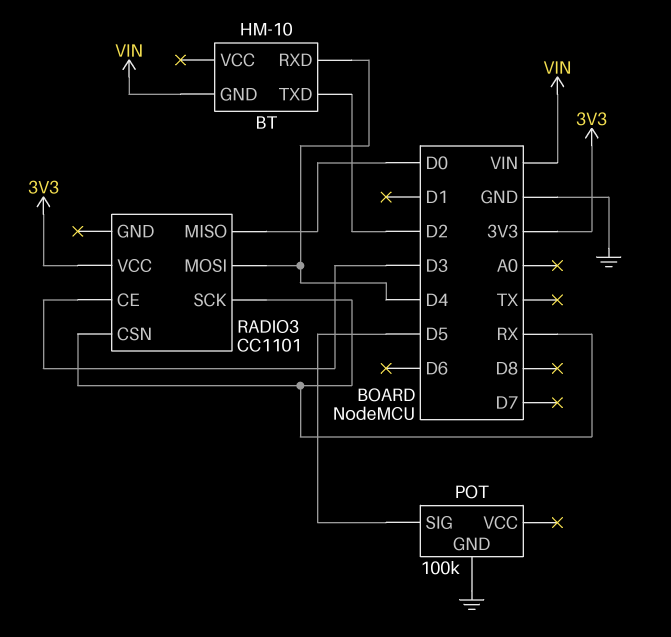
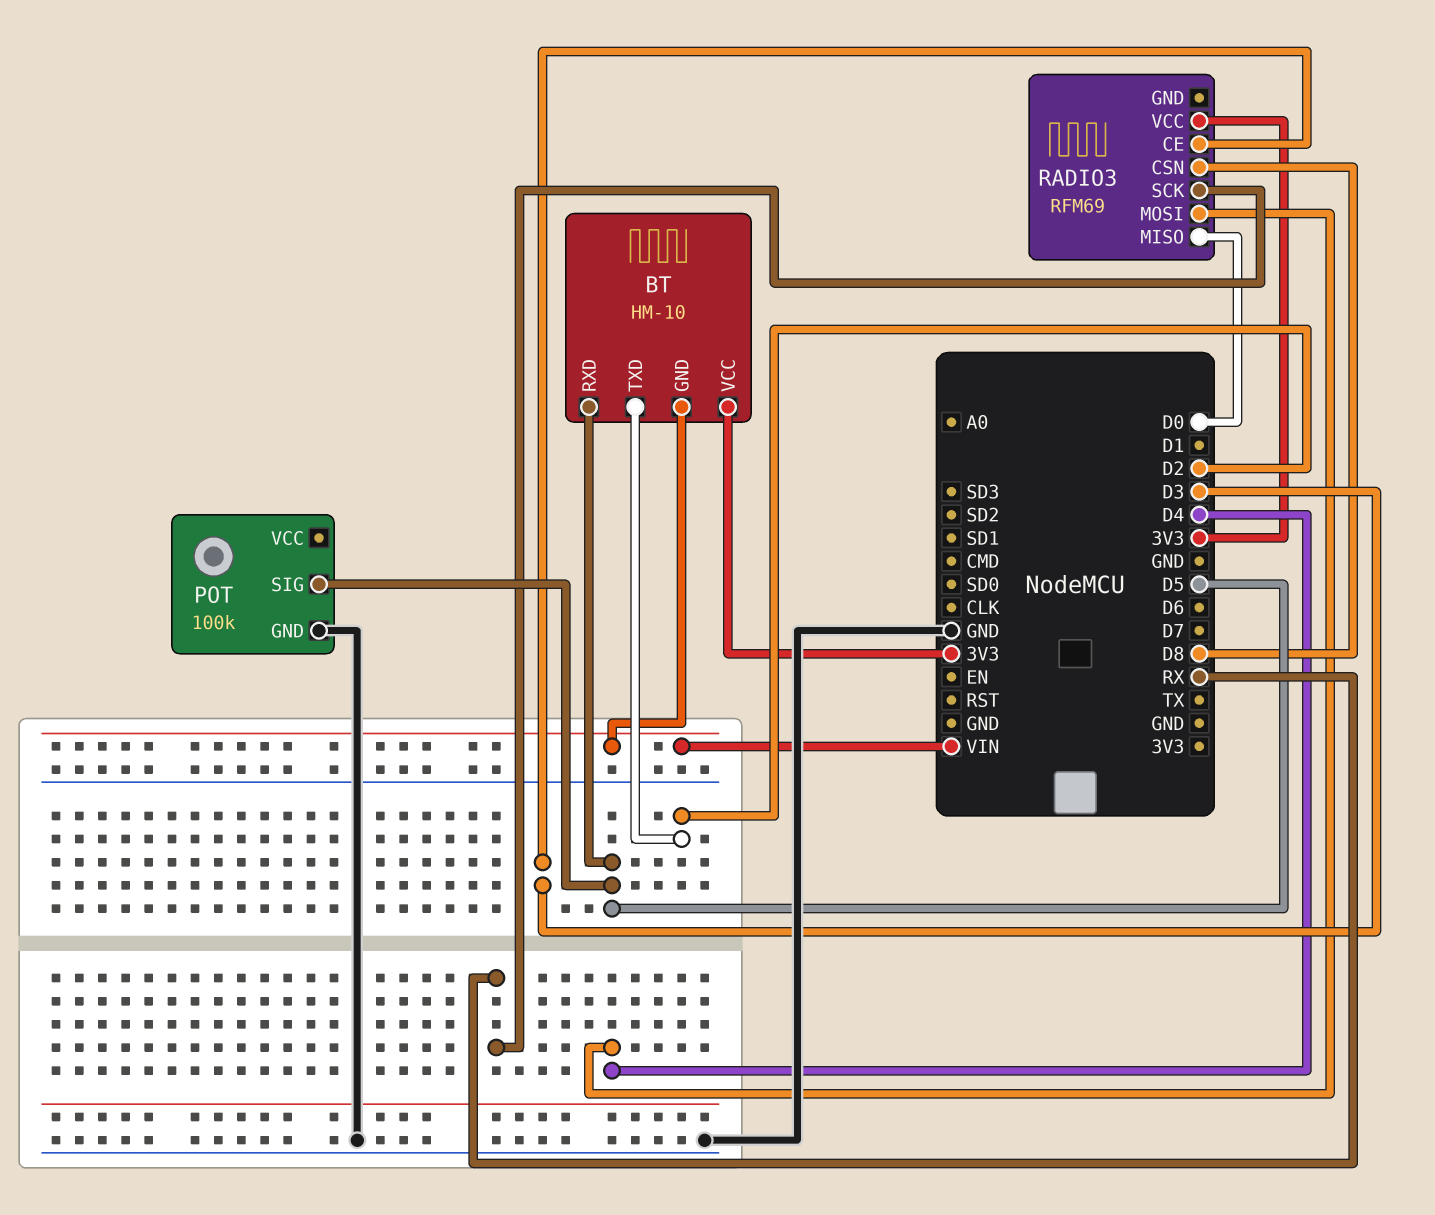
BT pin RXD: D4 -> D5
BT pin VCC: none -> 3V3
RADIO3: CC1101 -> RFM69
RADIO3 pin CSN: RX -> D8

